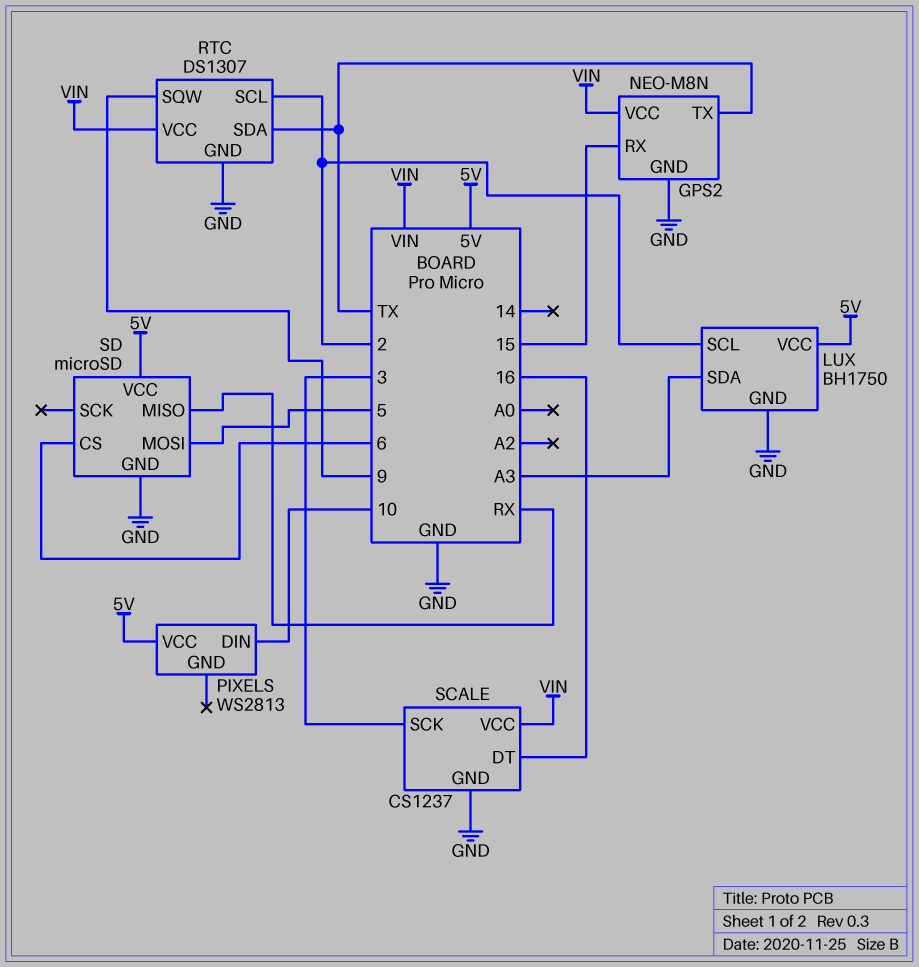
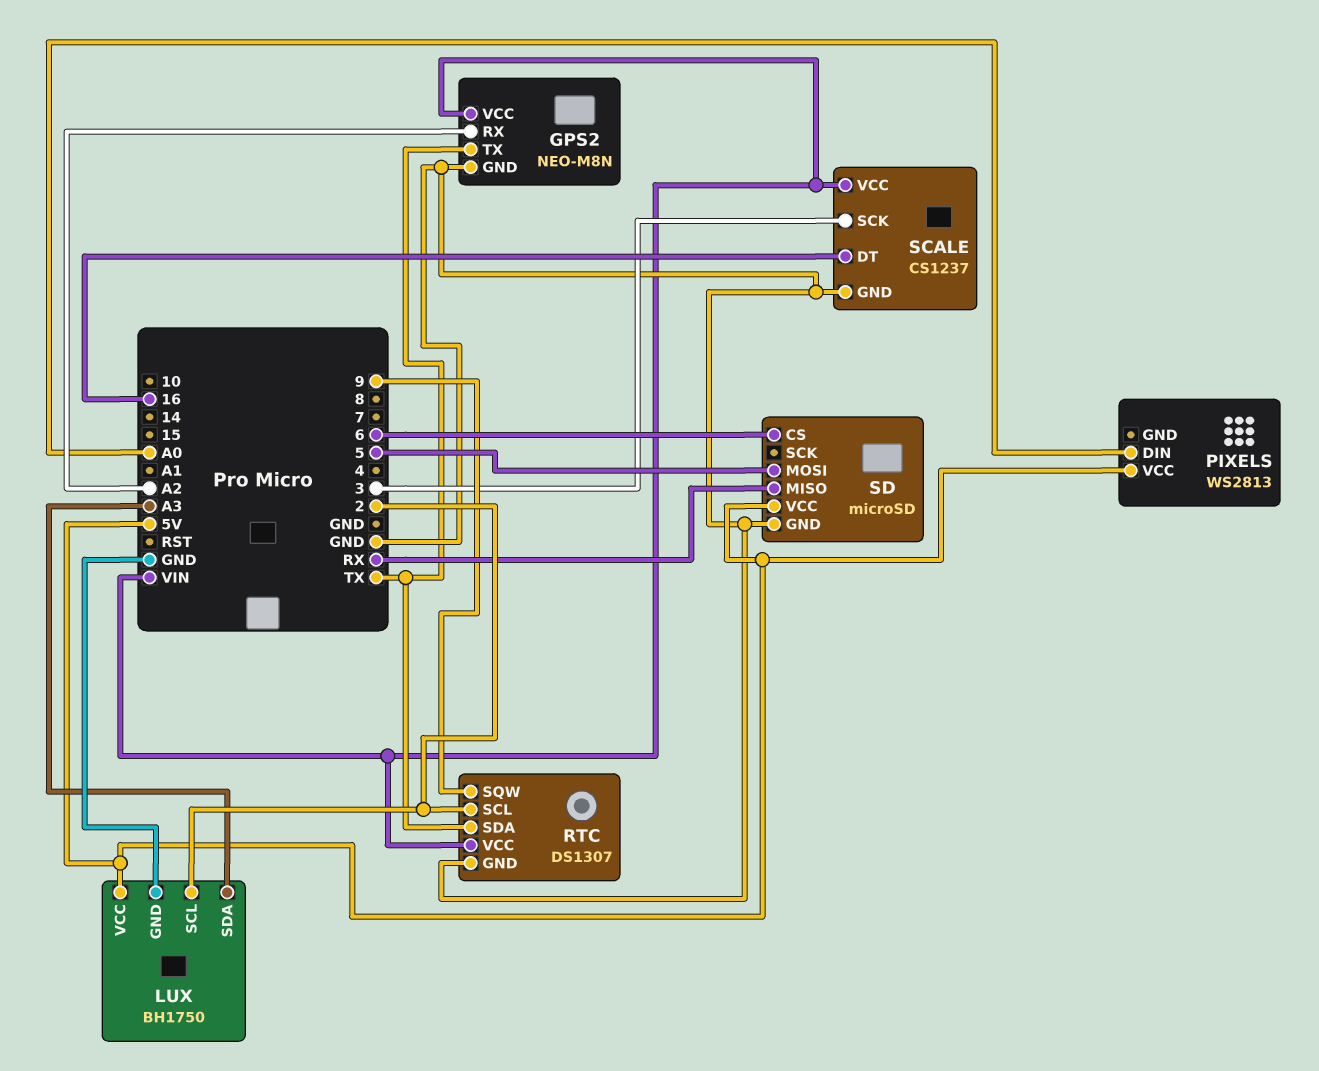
GPS2 pin RX: 15 -> A2
PIXELS pin DIN: 10 -> A0

